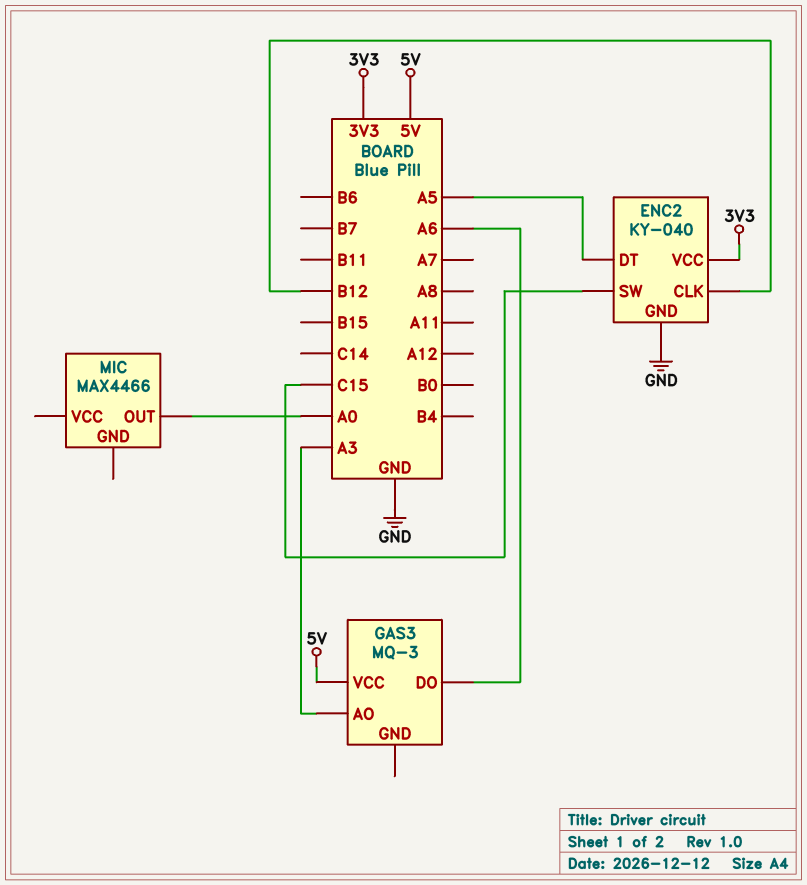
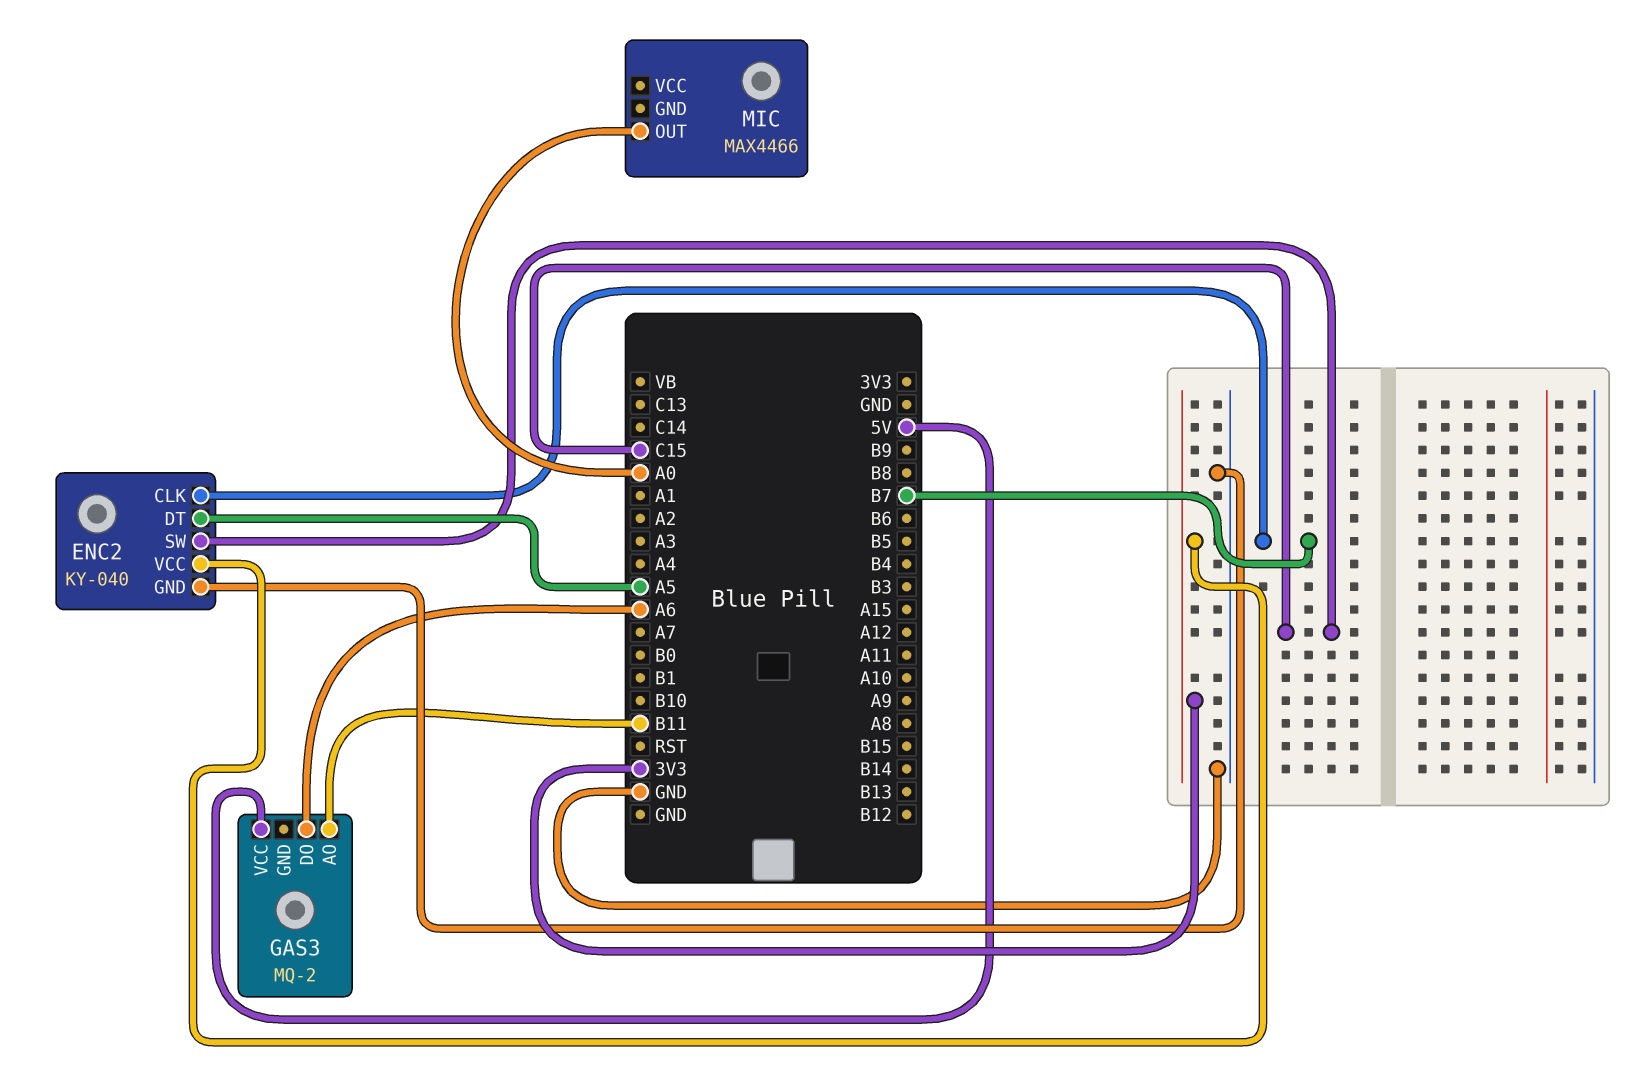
ENC2 pin CLK: B12 -> B7
GAS3: MQ-3 -> MQ-2
GAS3 pin AO: A3 -> B11

